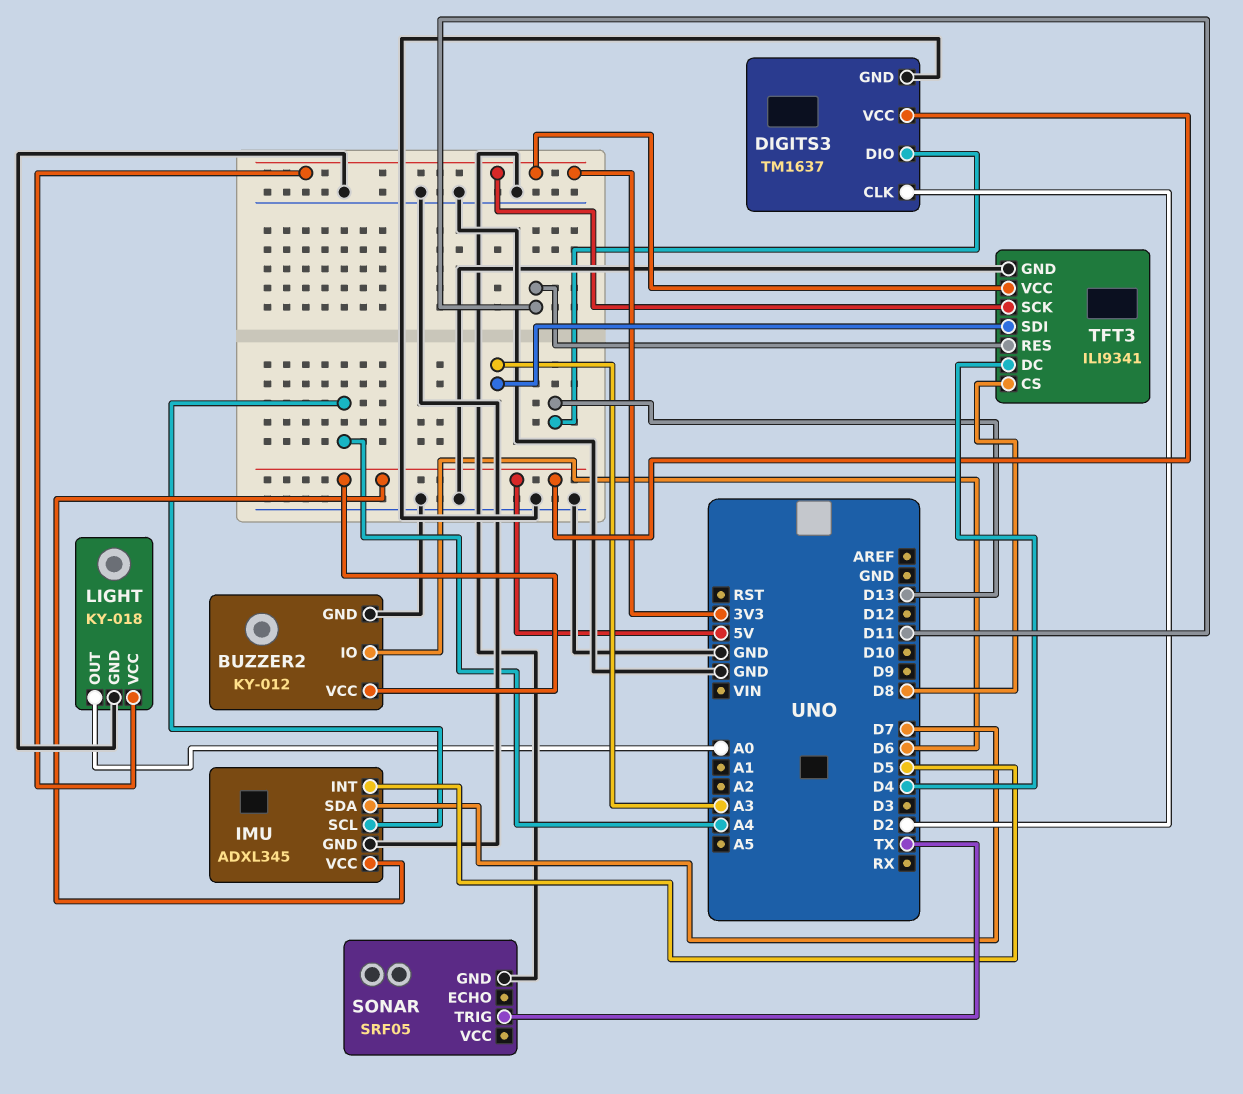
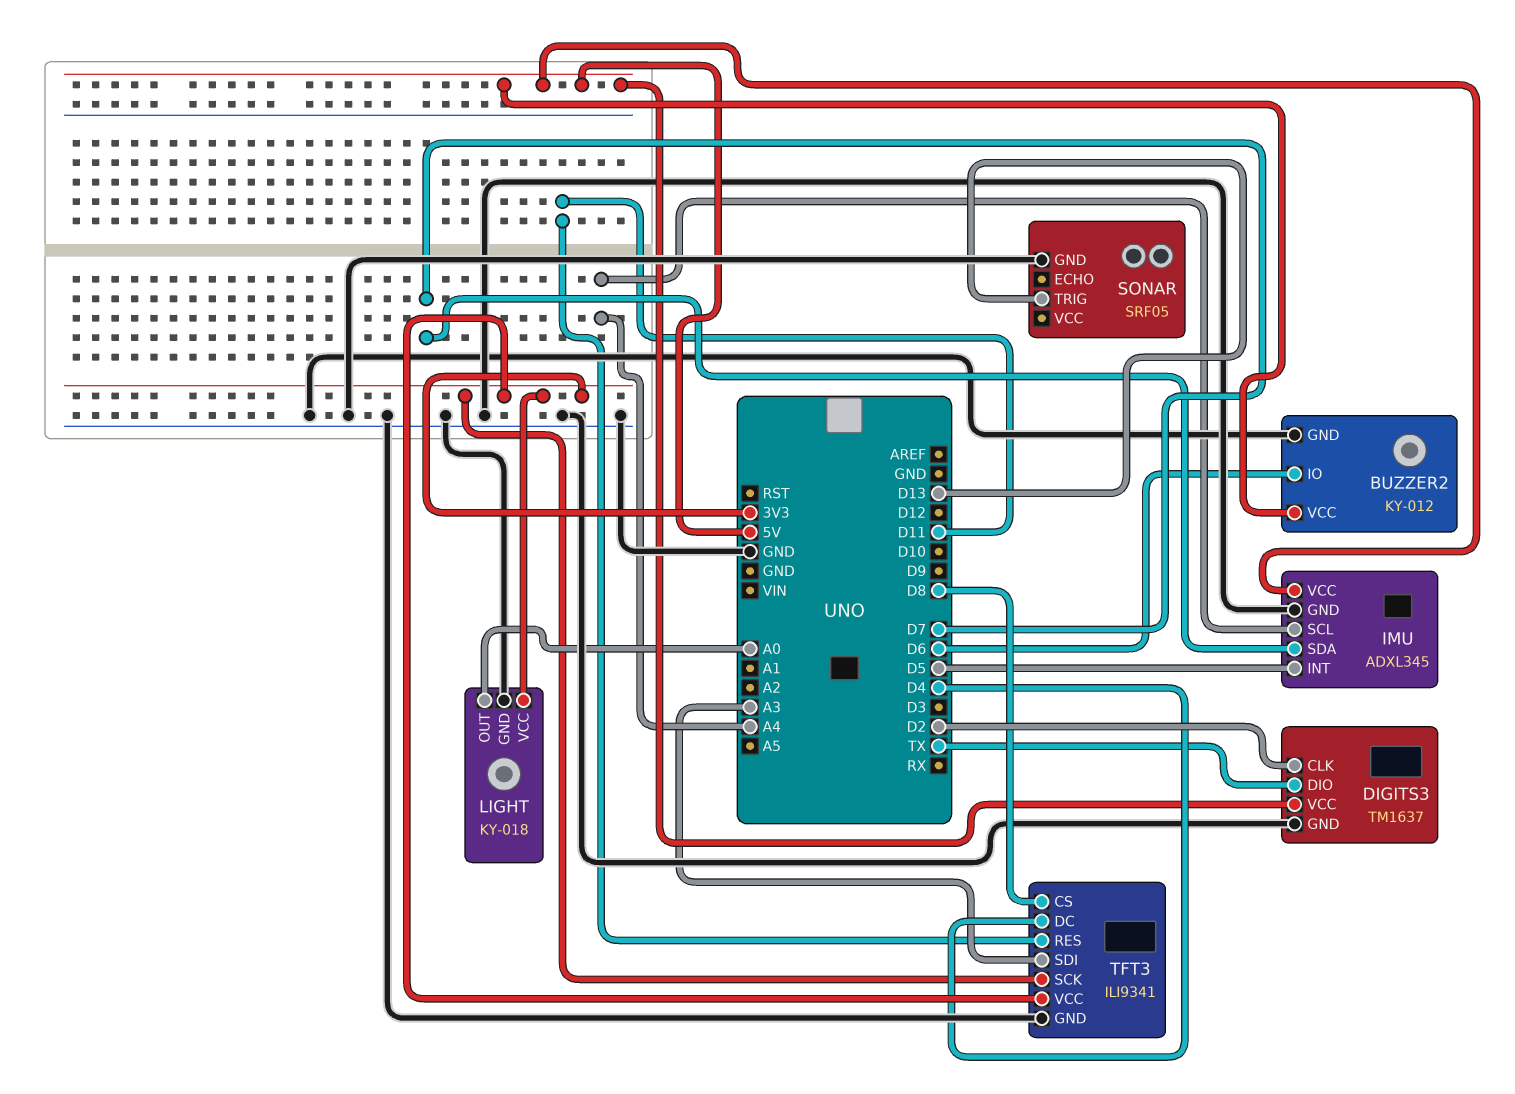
DIGITS3 pin DIO: D13 -> TX
SONAR pin TRIG: TX -> D13

